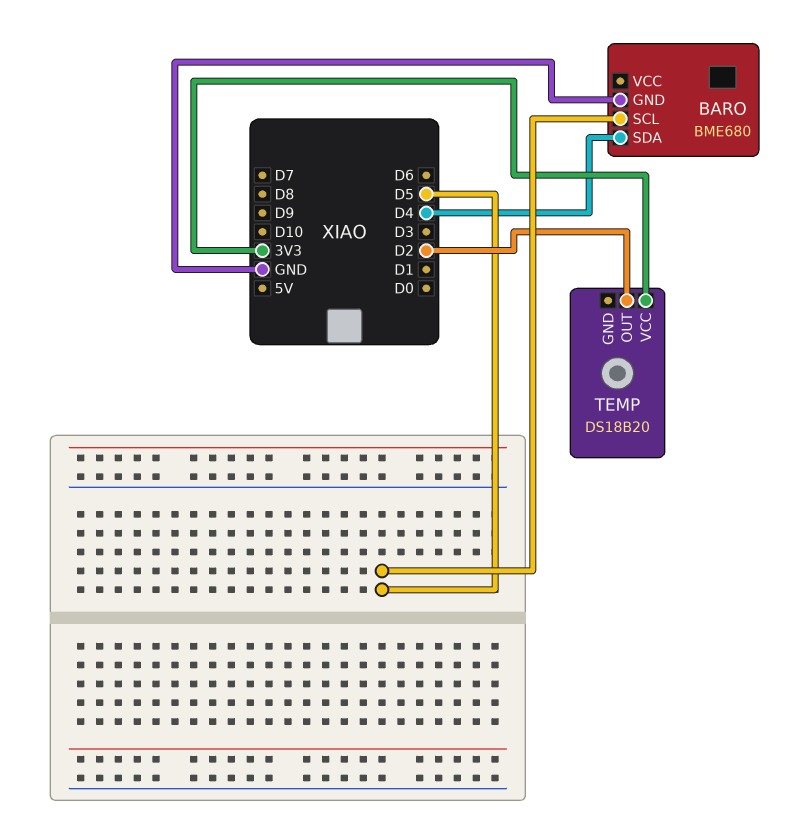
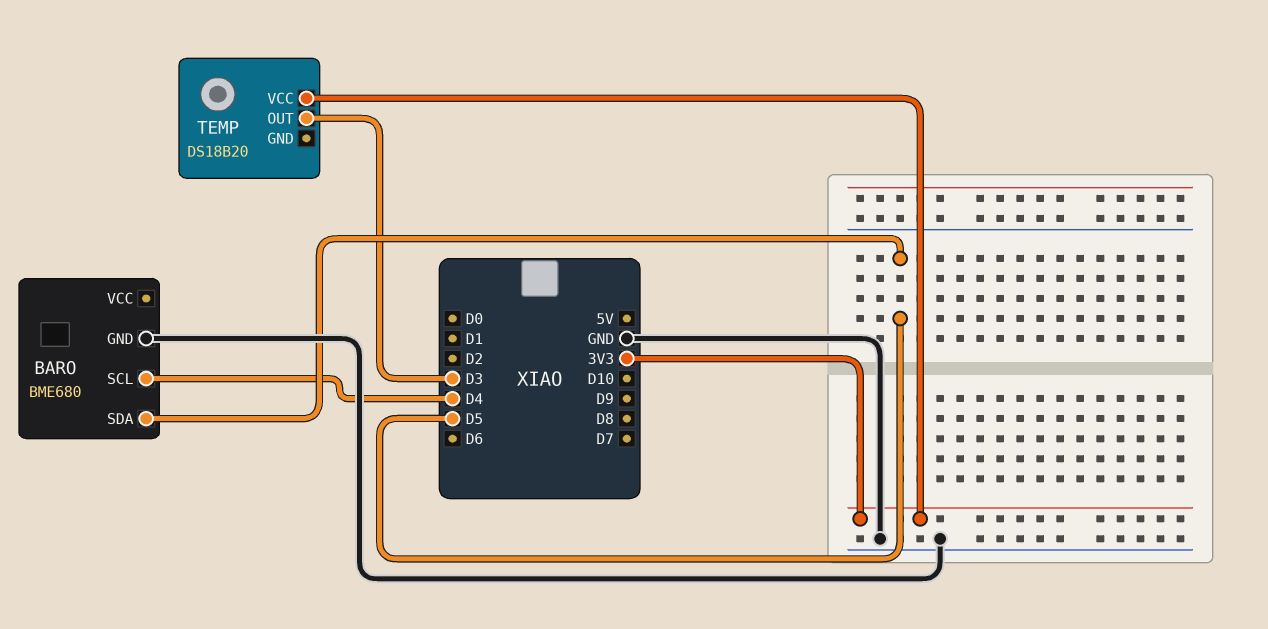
BARO pin SCL: D5 -> D4
BARO pin SDA: D4 -> D5
TEMP pin OUT: D2 -> D3

